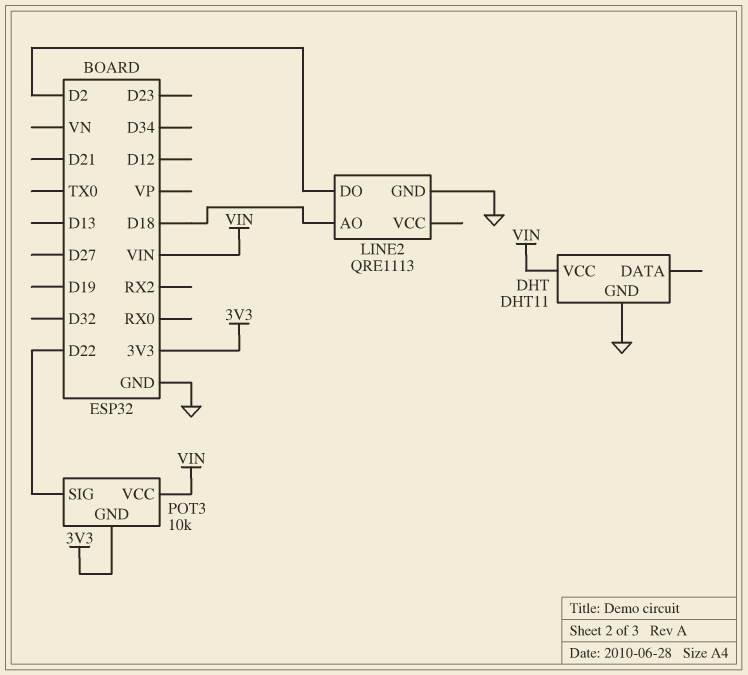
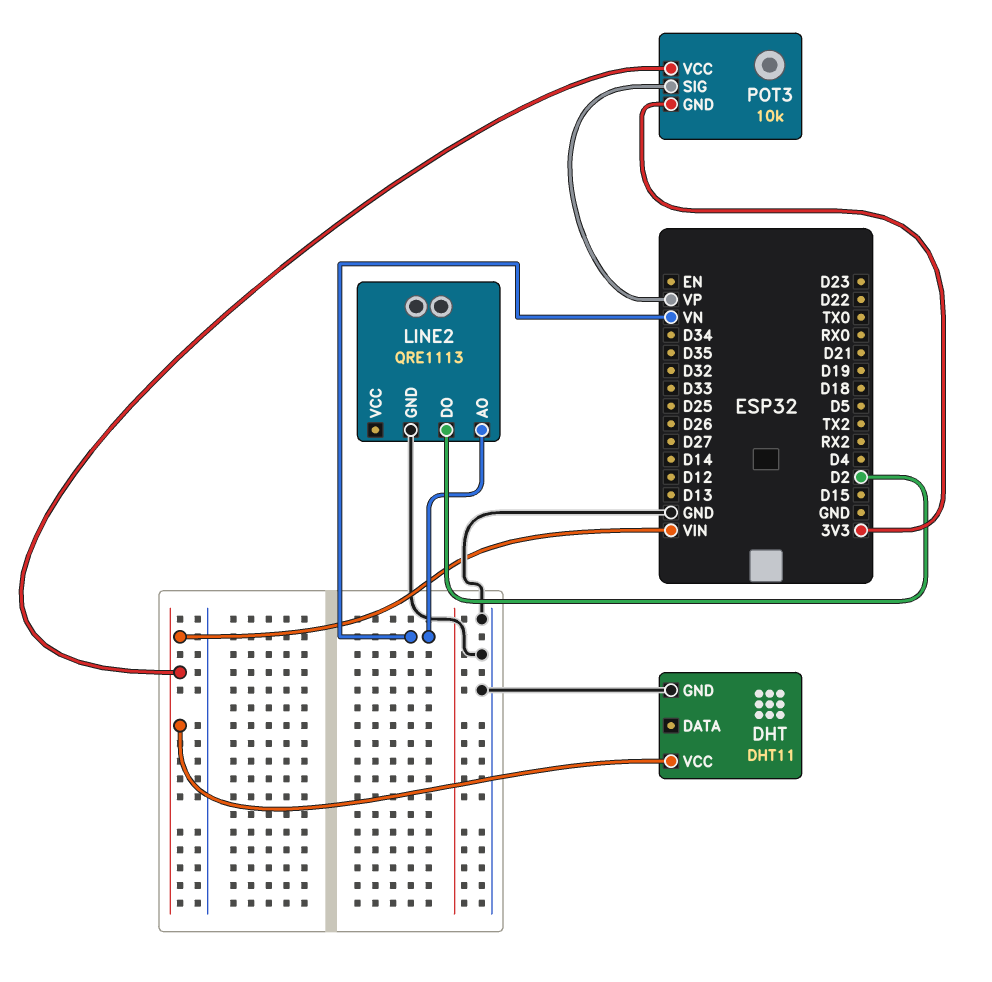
LINE2 pin AO: D18 -> VN
POT3 pin SIG: D22 -> VP

